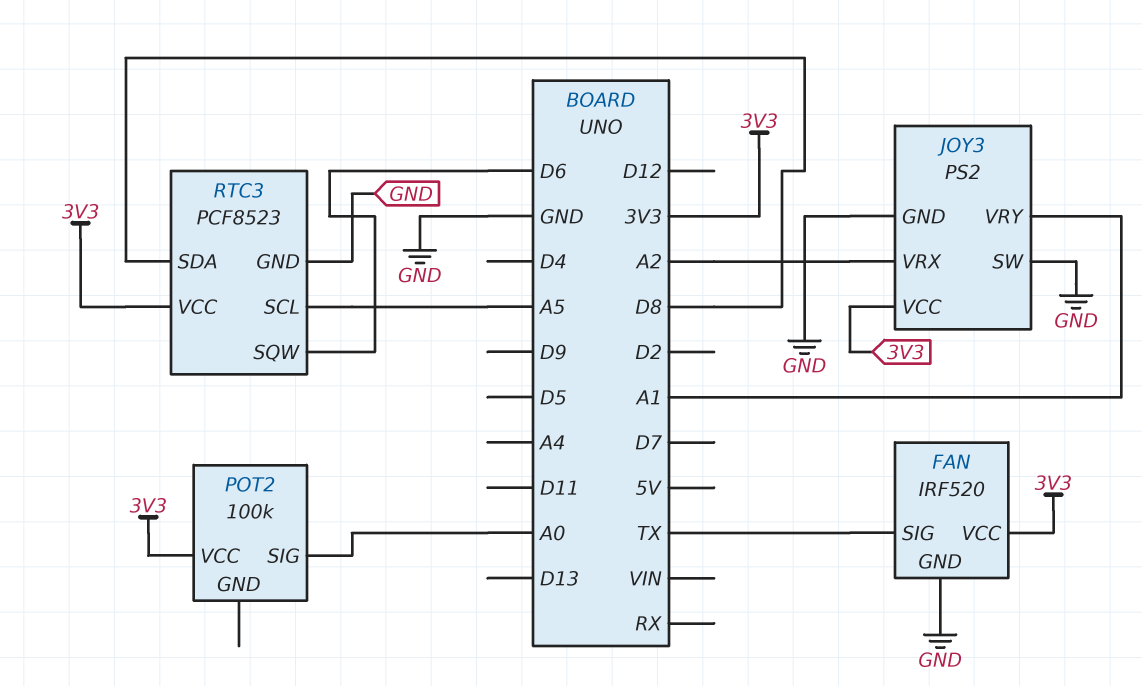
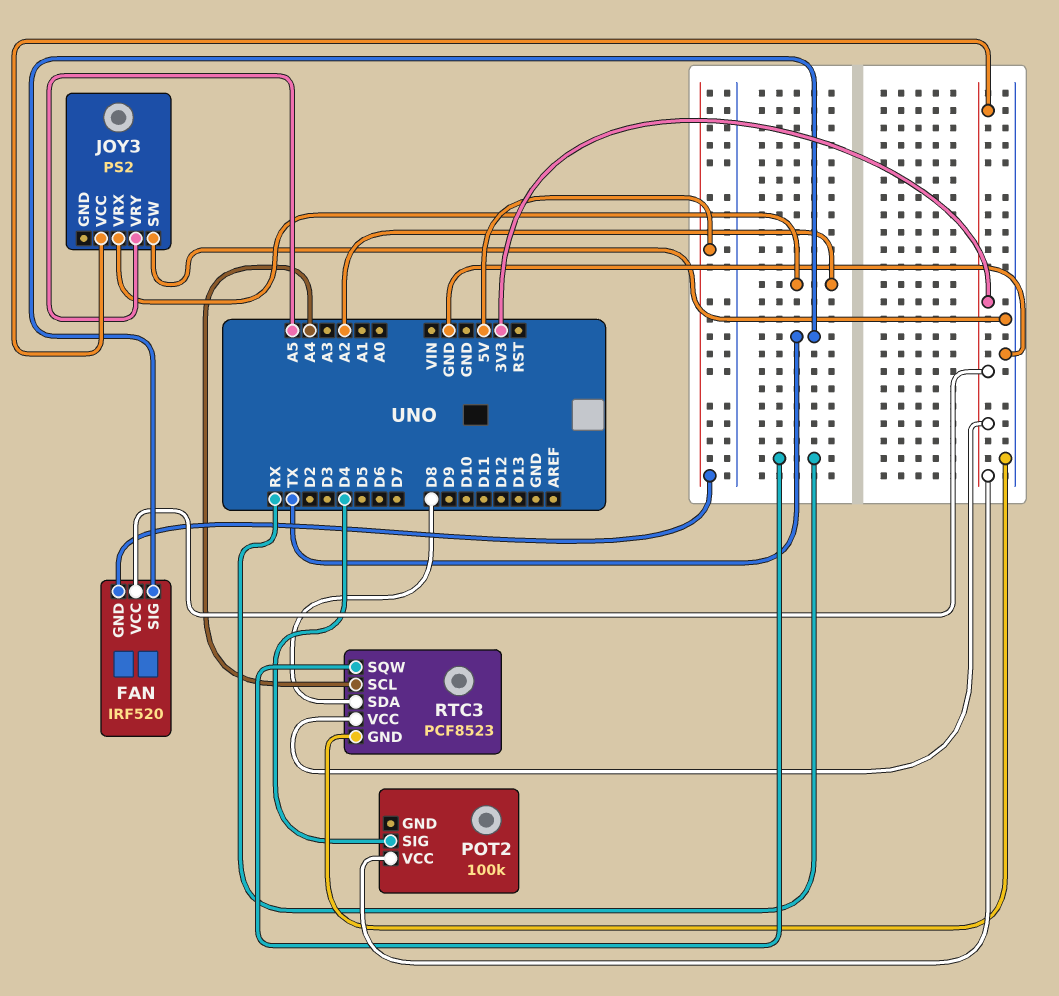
FAN pin GND: GND -> 5V
JOY3 pin GND: GND -> none
JOY3 pin VRY: A1 -> A5
POT2 pin SIG: A0 -> D4
RTC3 pin SCL: A5 -> A4
RTC3 pin SQW: D6 -> RX

